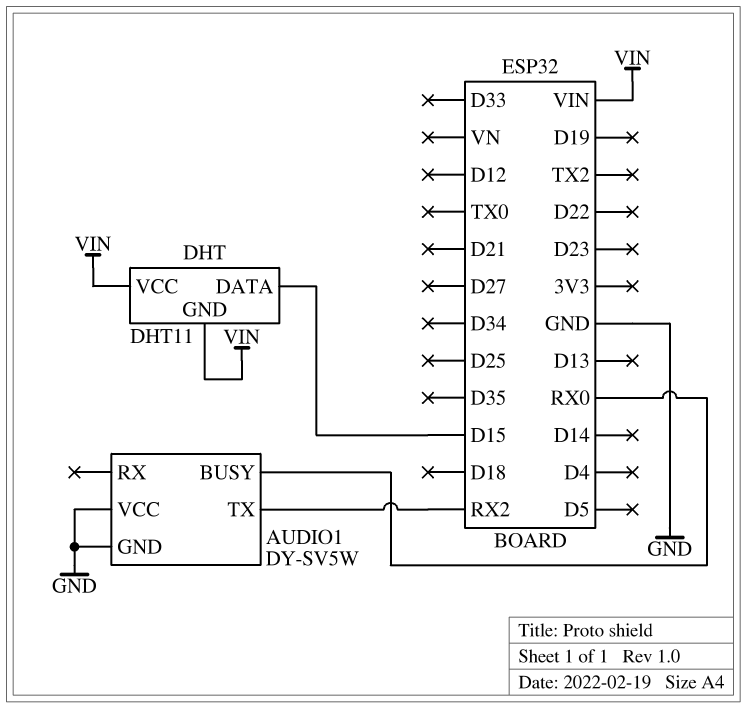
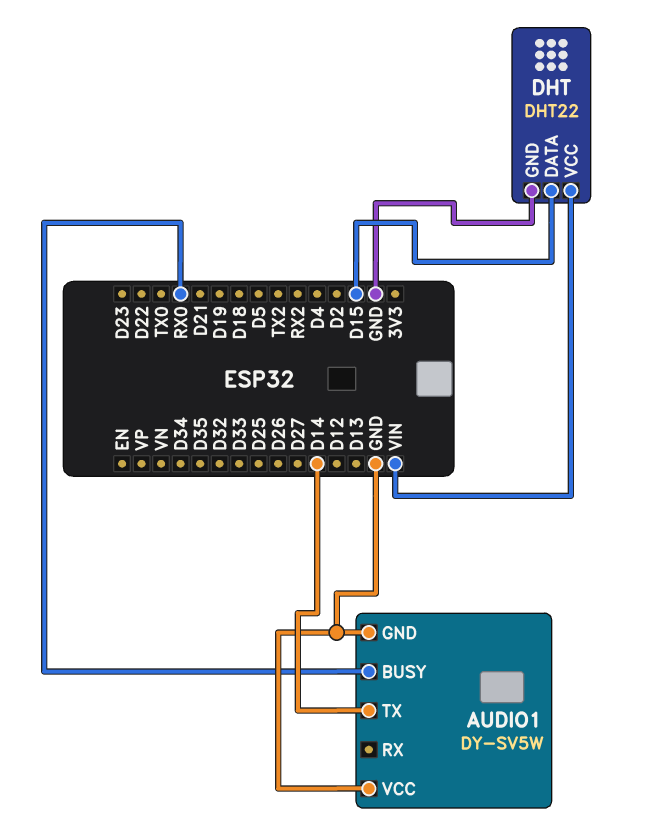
AUDIO1 pin TX: RX2 -> D14
DHT: DHT11 -> DHT22
DHT pin GND: VIN -> GND

